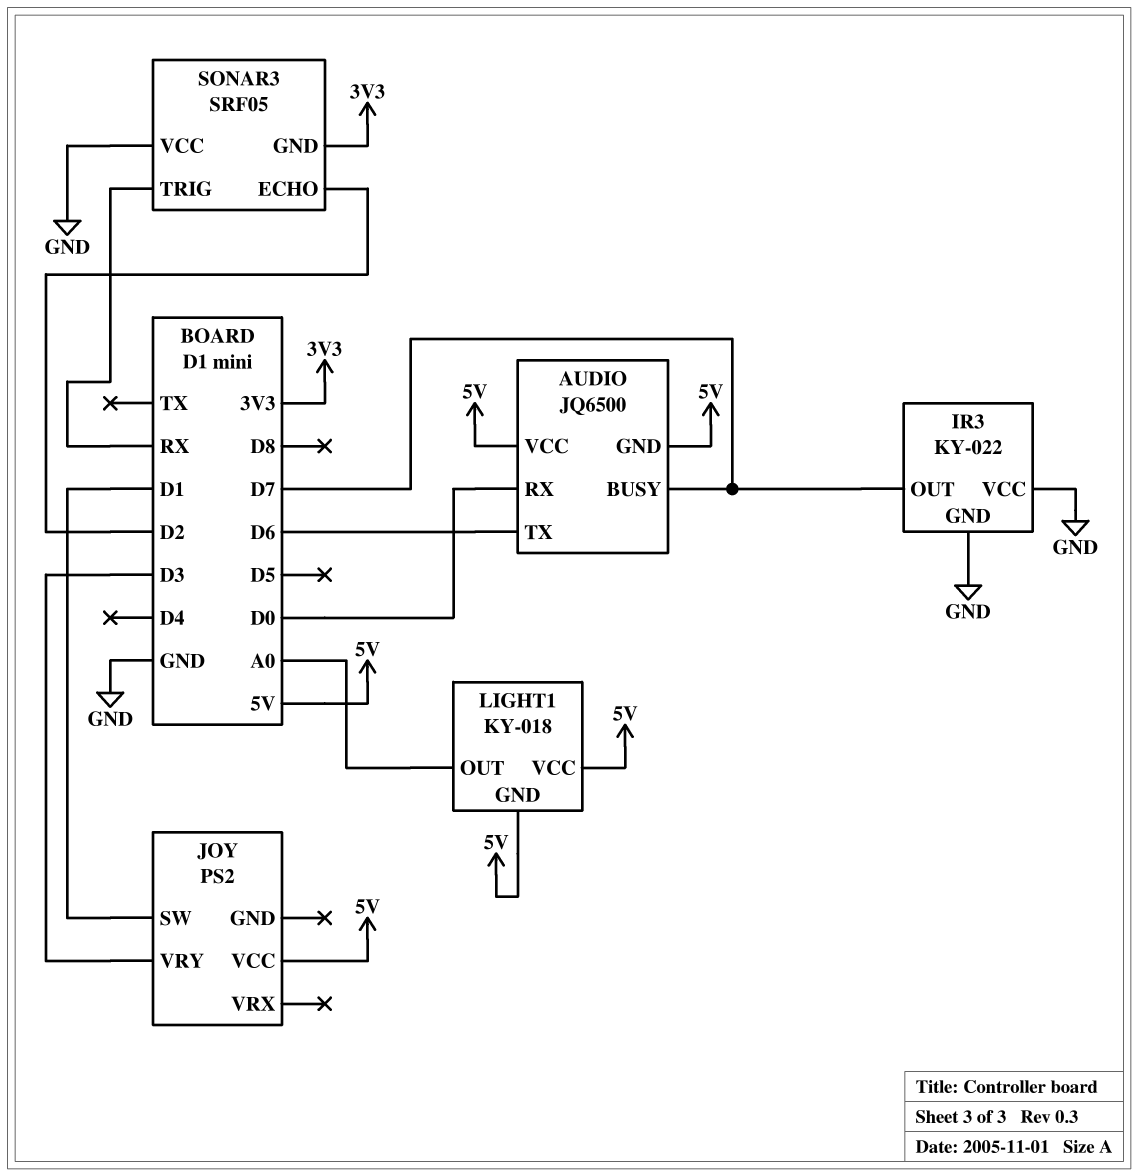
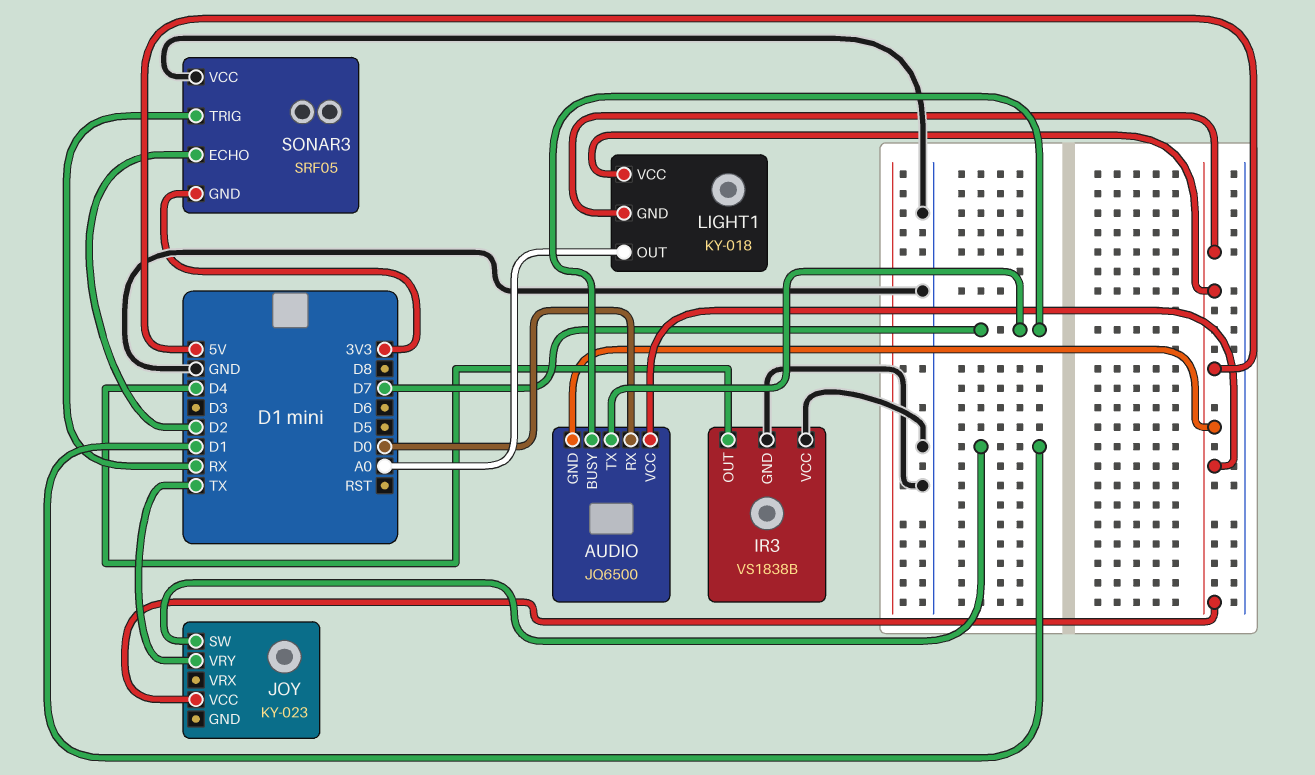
AUDIO pin TX: D6 -> D7
IR3: KY-022 -> VS1838B
IR3 pin OUT: D7 -> D4
JOY: PS2 -> KY-023
JOY pin VRY: D3 -> TX

